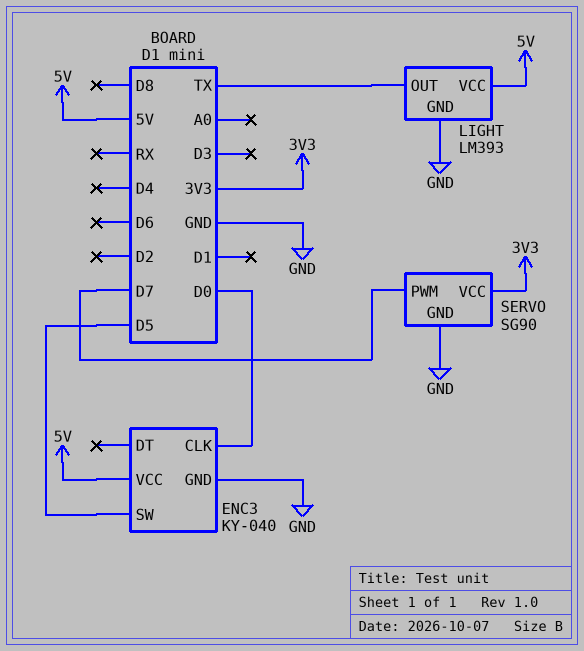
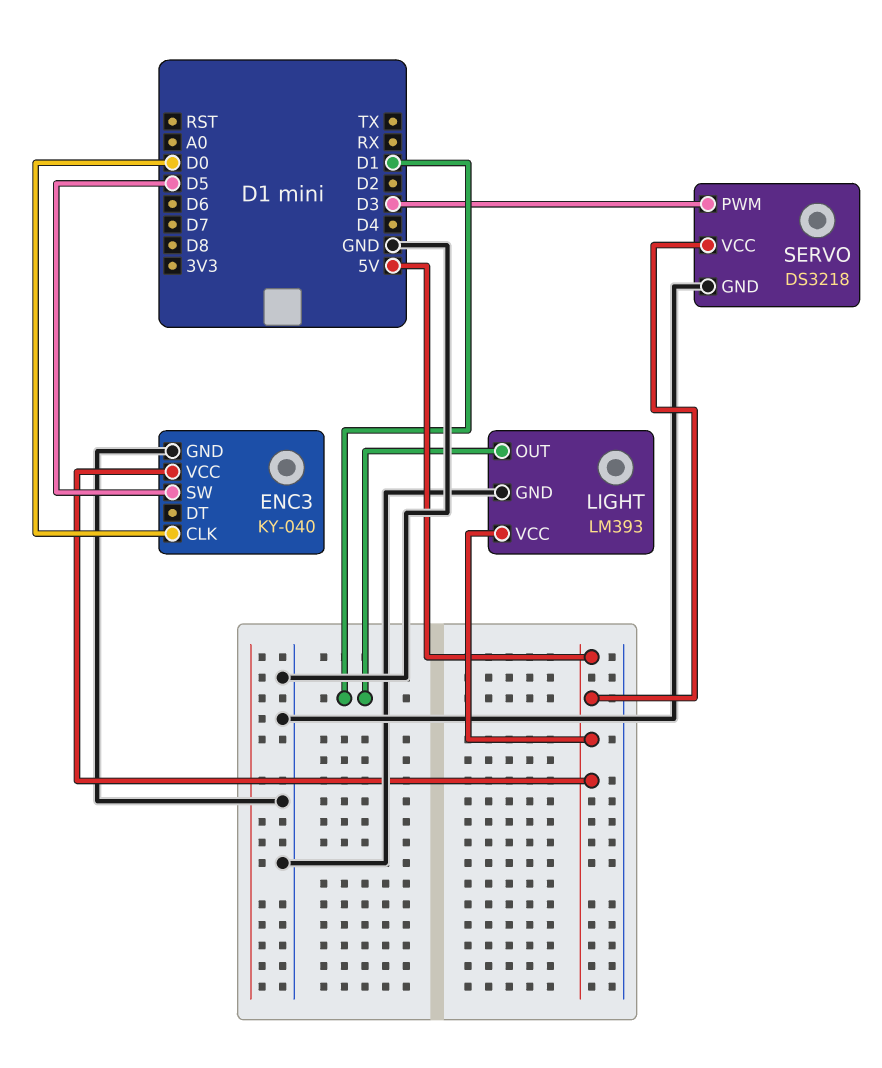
LIGHT pin OUT: TX -> D1
SERVO: SG90 -> DS3218
SERVO pin PWM: D7 -> D3
SERVO pin VCC: 3V3 -> 5V

